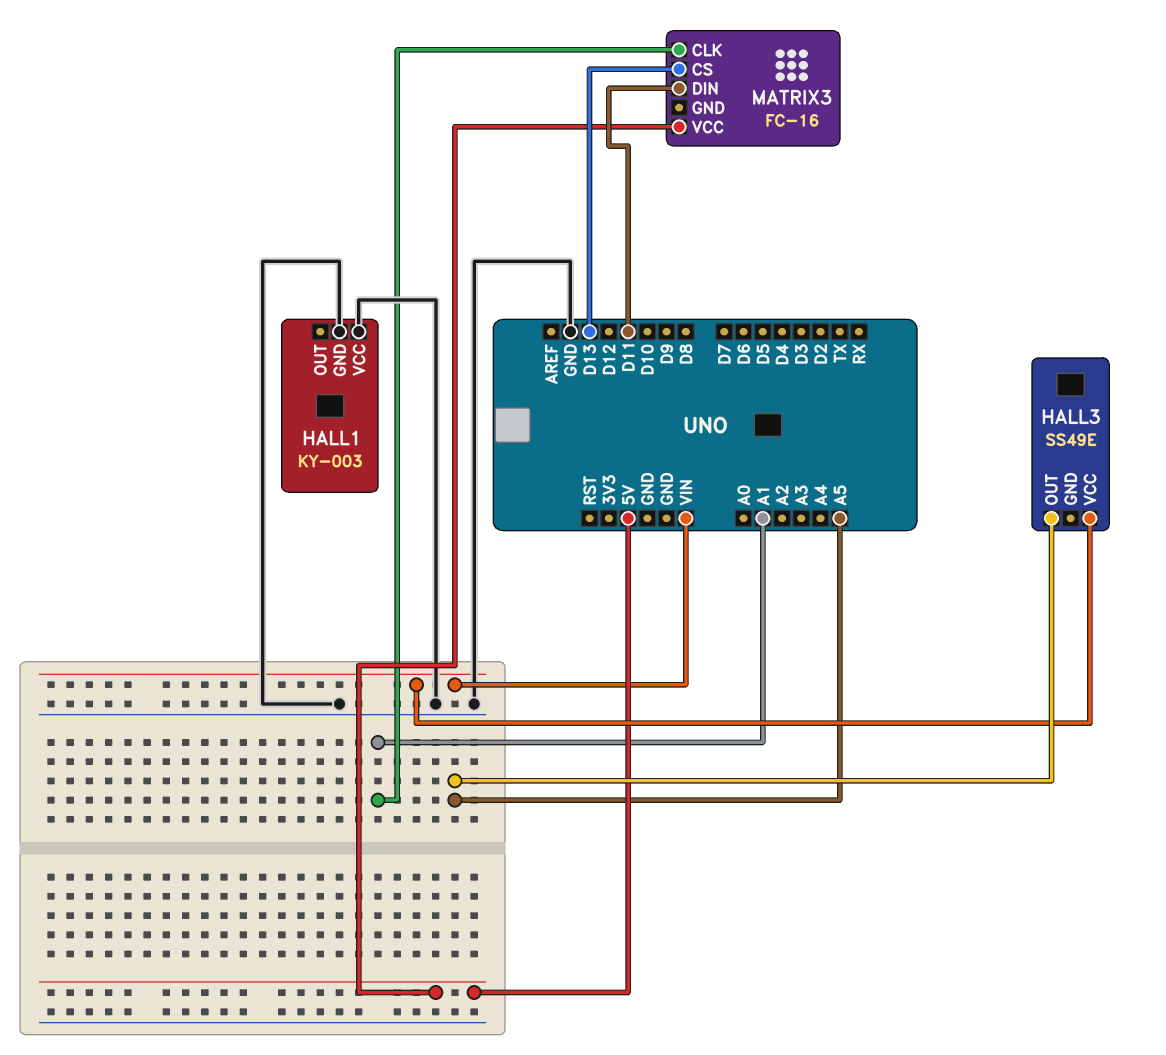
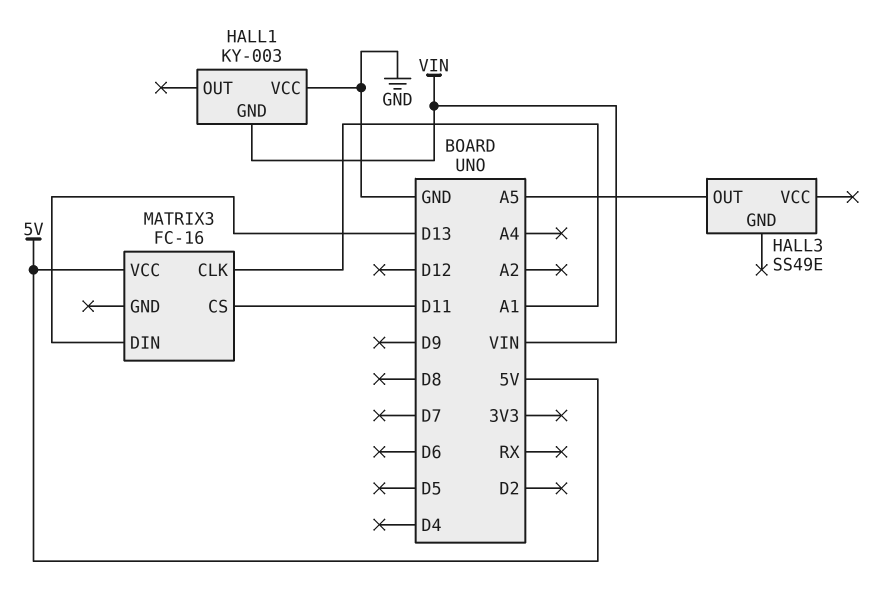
HALL1 pin GND: GND -> VIN
HALL3 pin VCC: VIN -> none
MATRIX3 pin CS: D13 -> D11
MATRIX3 pin DIN: D11 -> D13

